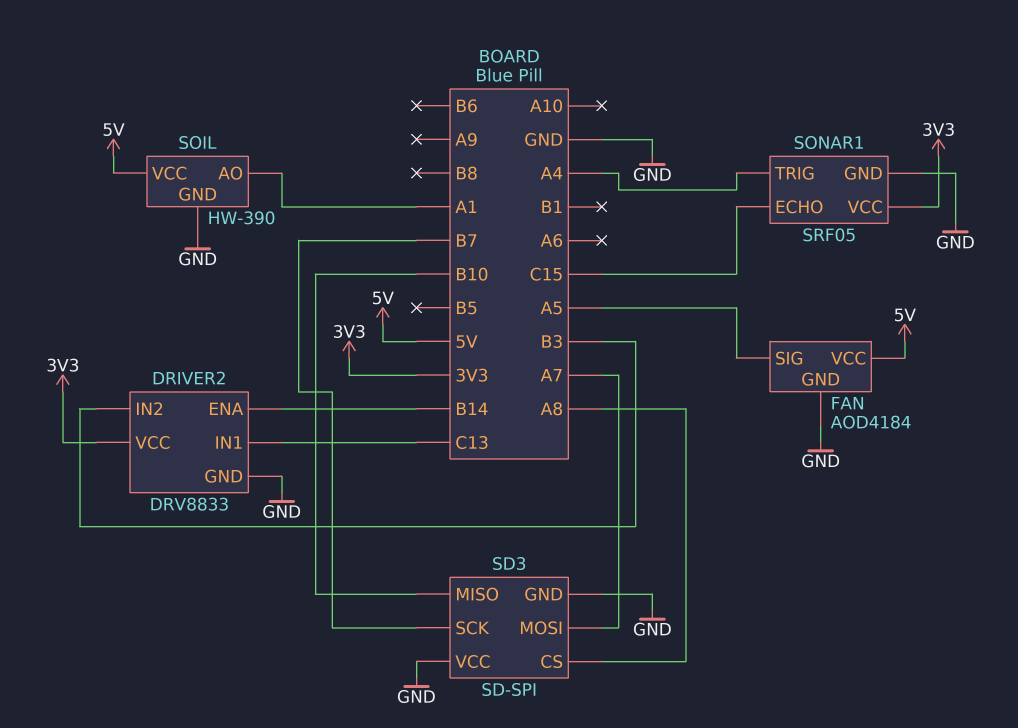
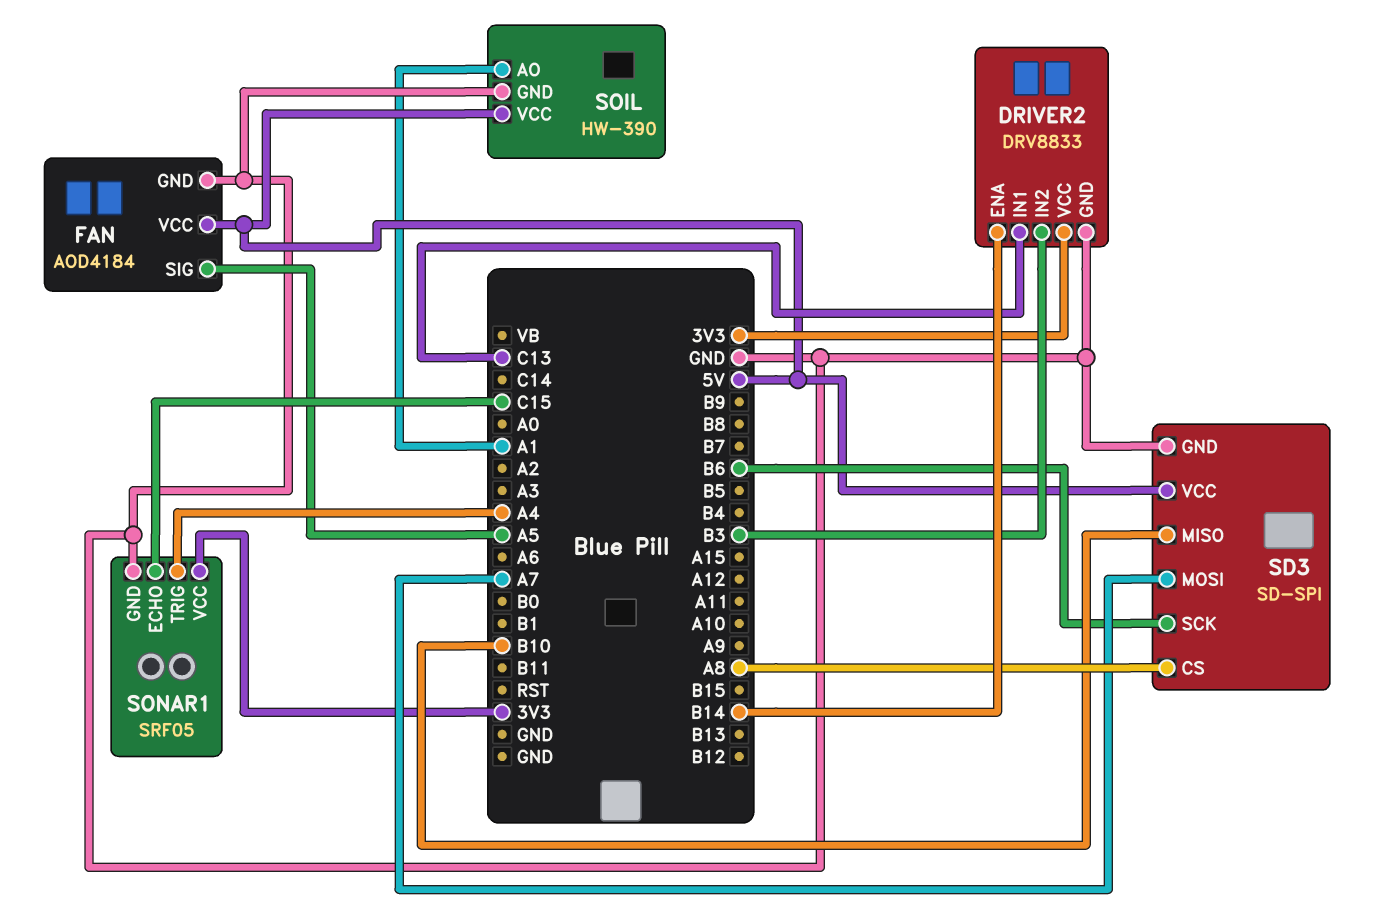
SD3 pin SCK: B7 -> B6
SD3 pin VCC: GND -> 5V

